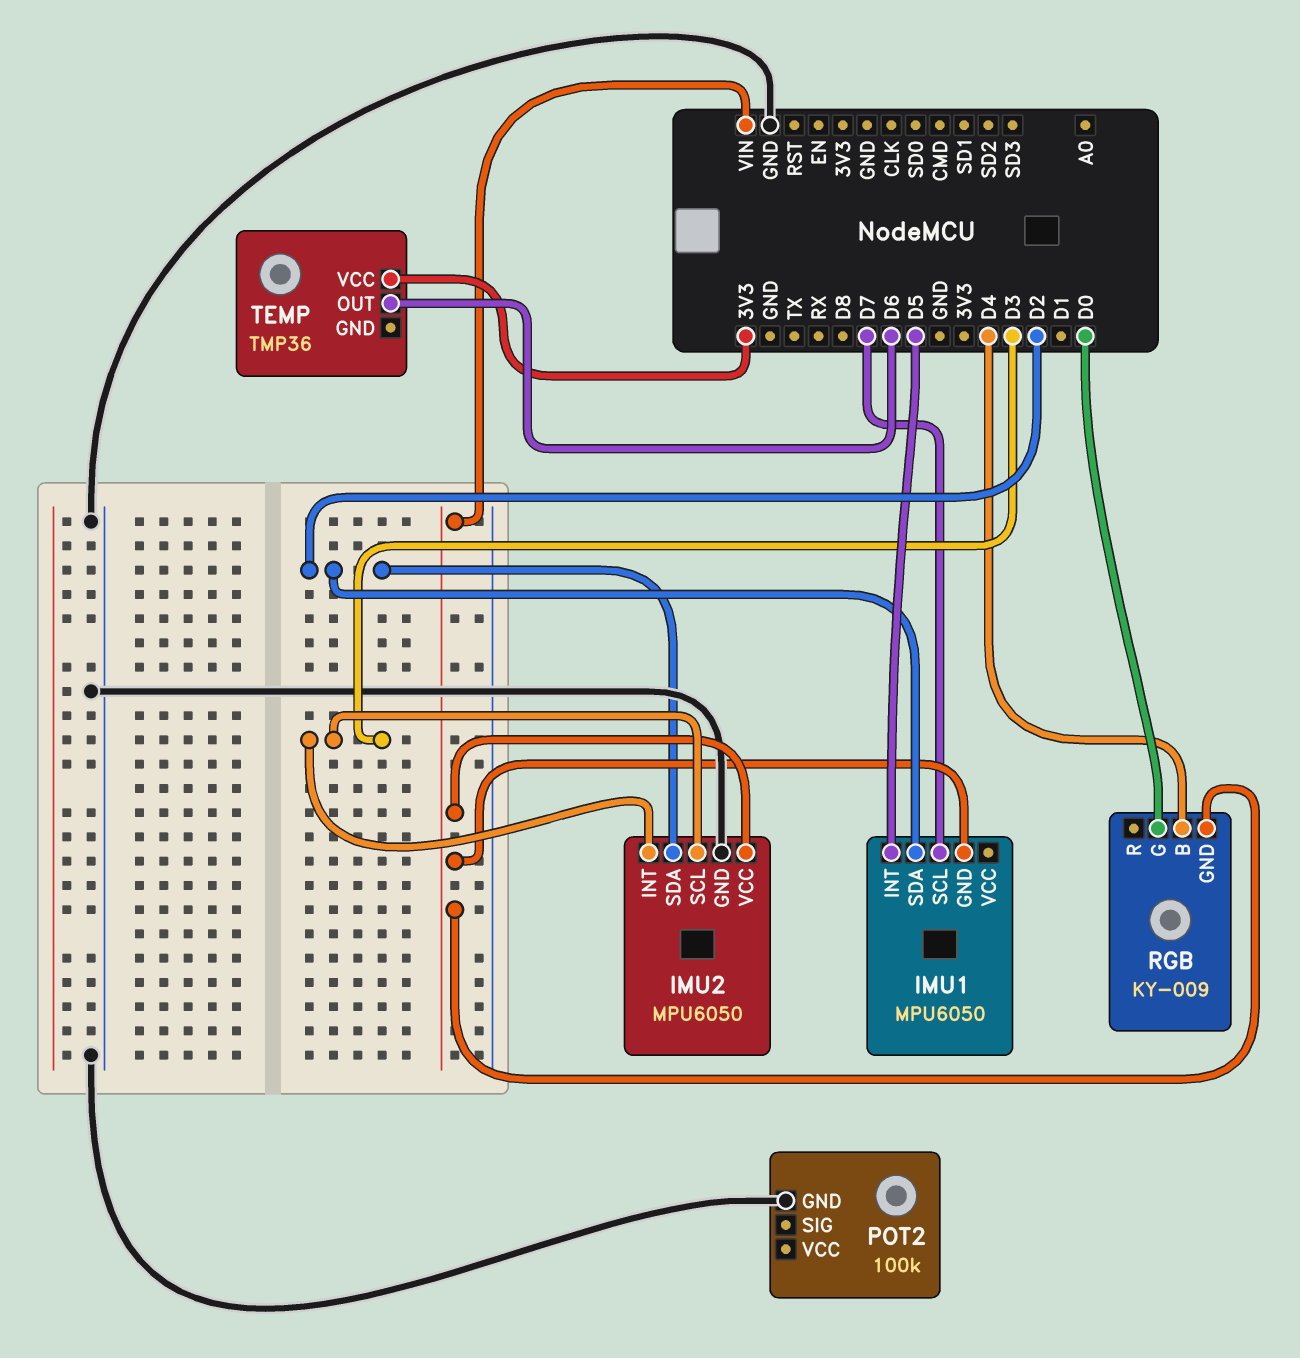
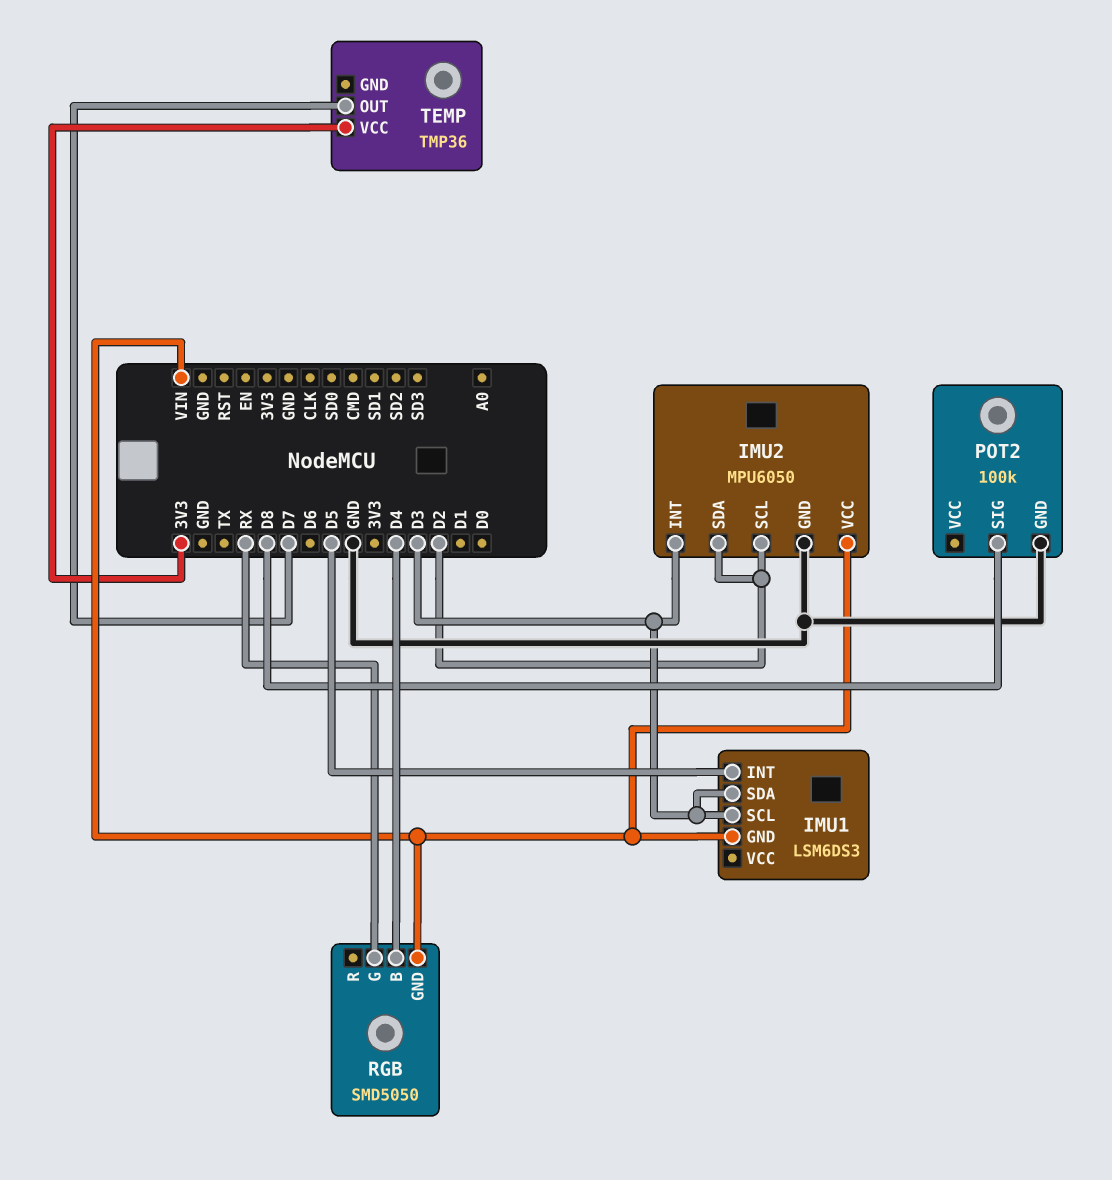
IMU1: MPU6050 -> LSM6DS3
IMU1 pin SCL: D7 -> D3
IMU1 pin SDA: D2 -> D3
IMU2 pin SCL: D3 -> D2
POT2 pin SIG: none -> D8
RGB: KY-009 -> SMD5050
RGB pin G: D0 -> RX
TEMP pin OUT: D6 -> D7

